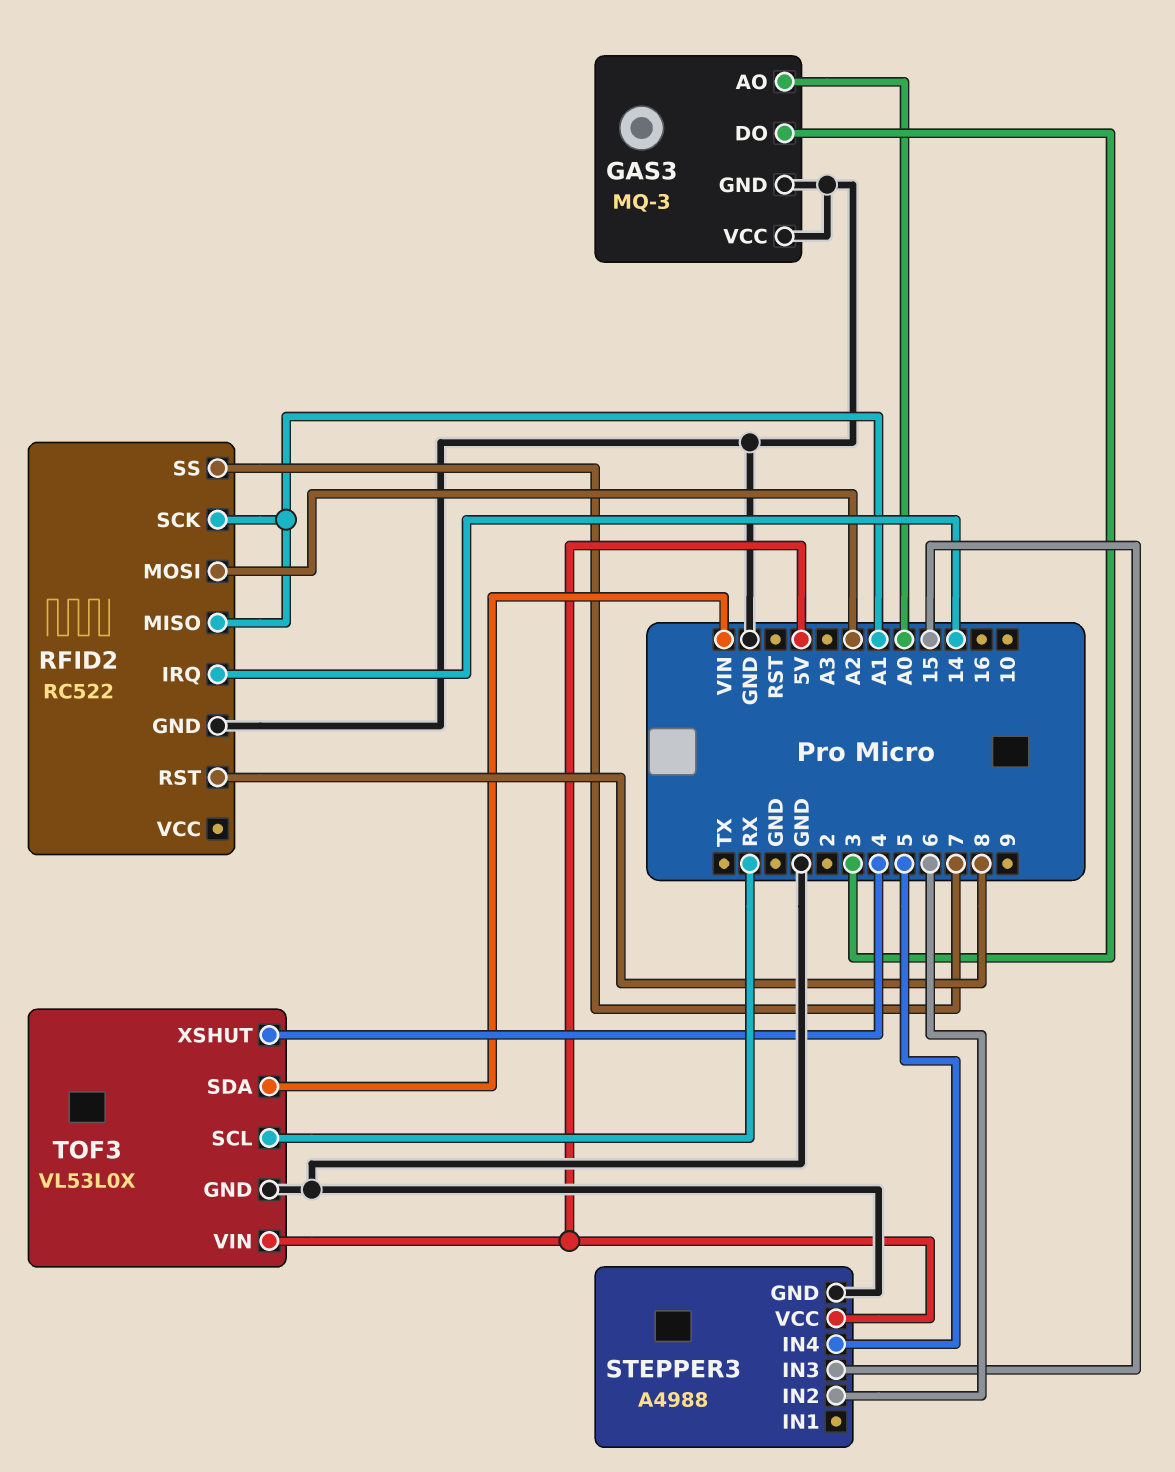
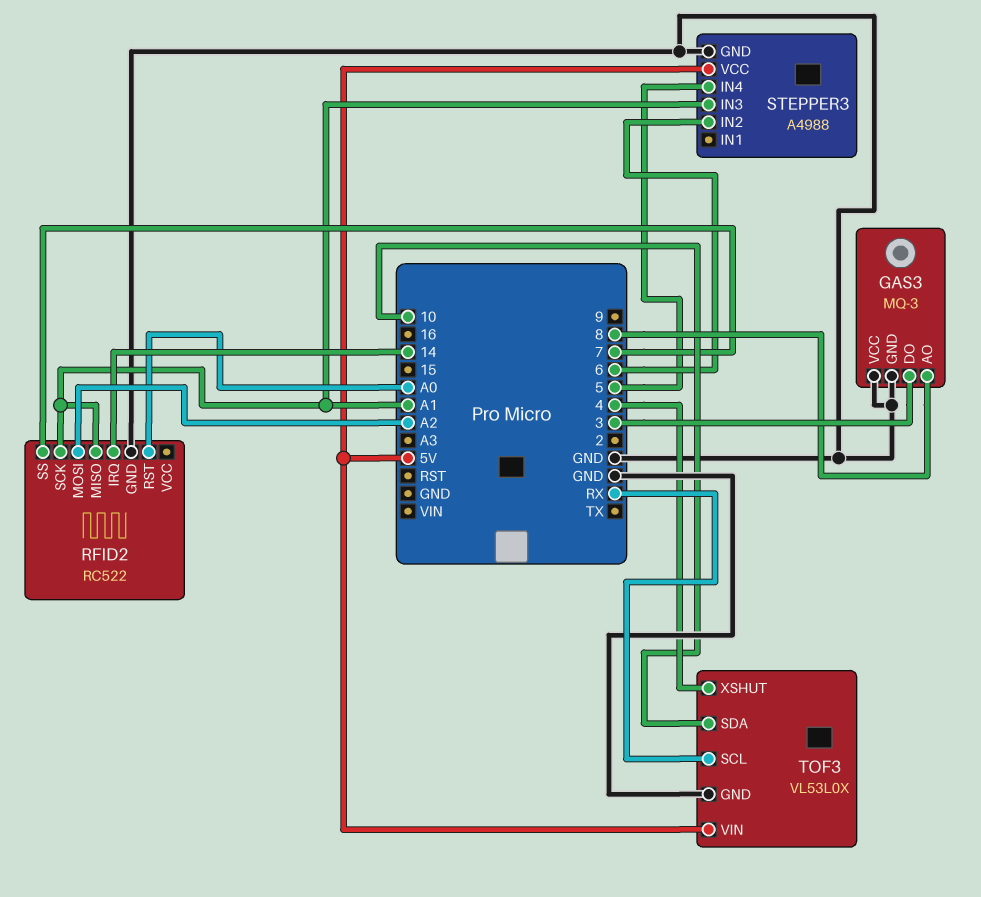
GAS3 pin AO: A0 -> 8
RFID2 pin RST: 8 -> A0
STEPPER3 pin IN3: 15 -> A1
TOF3 pin SDA: VIN -> 10

